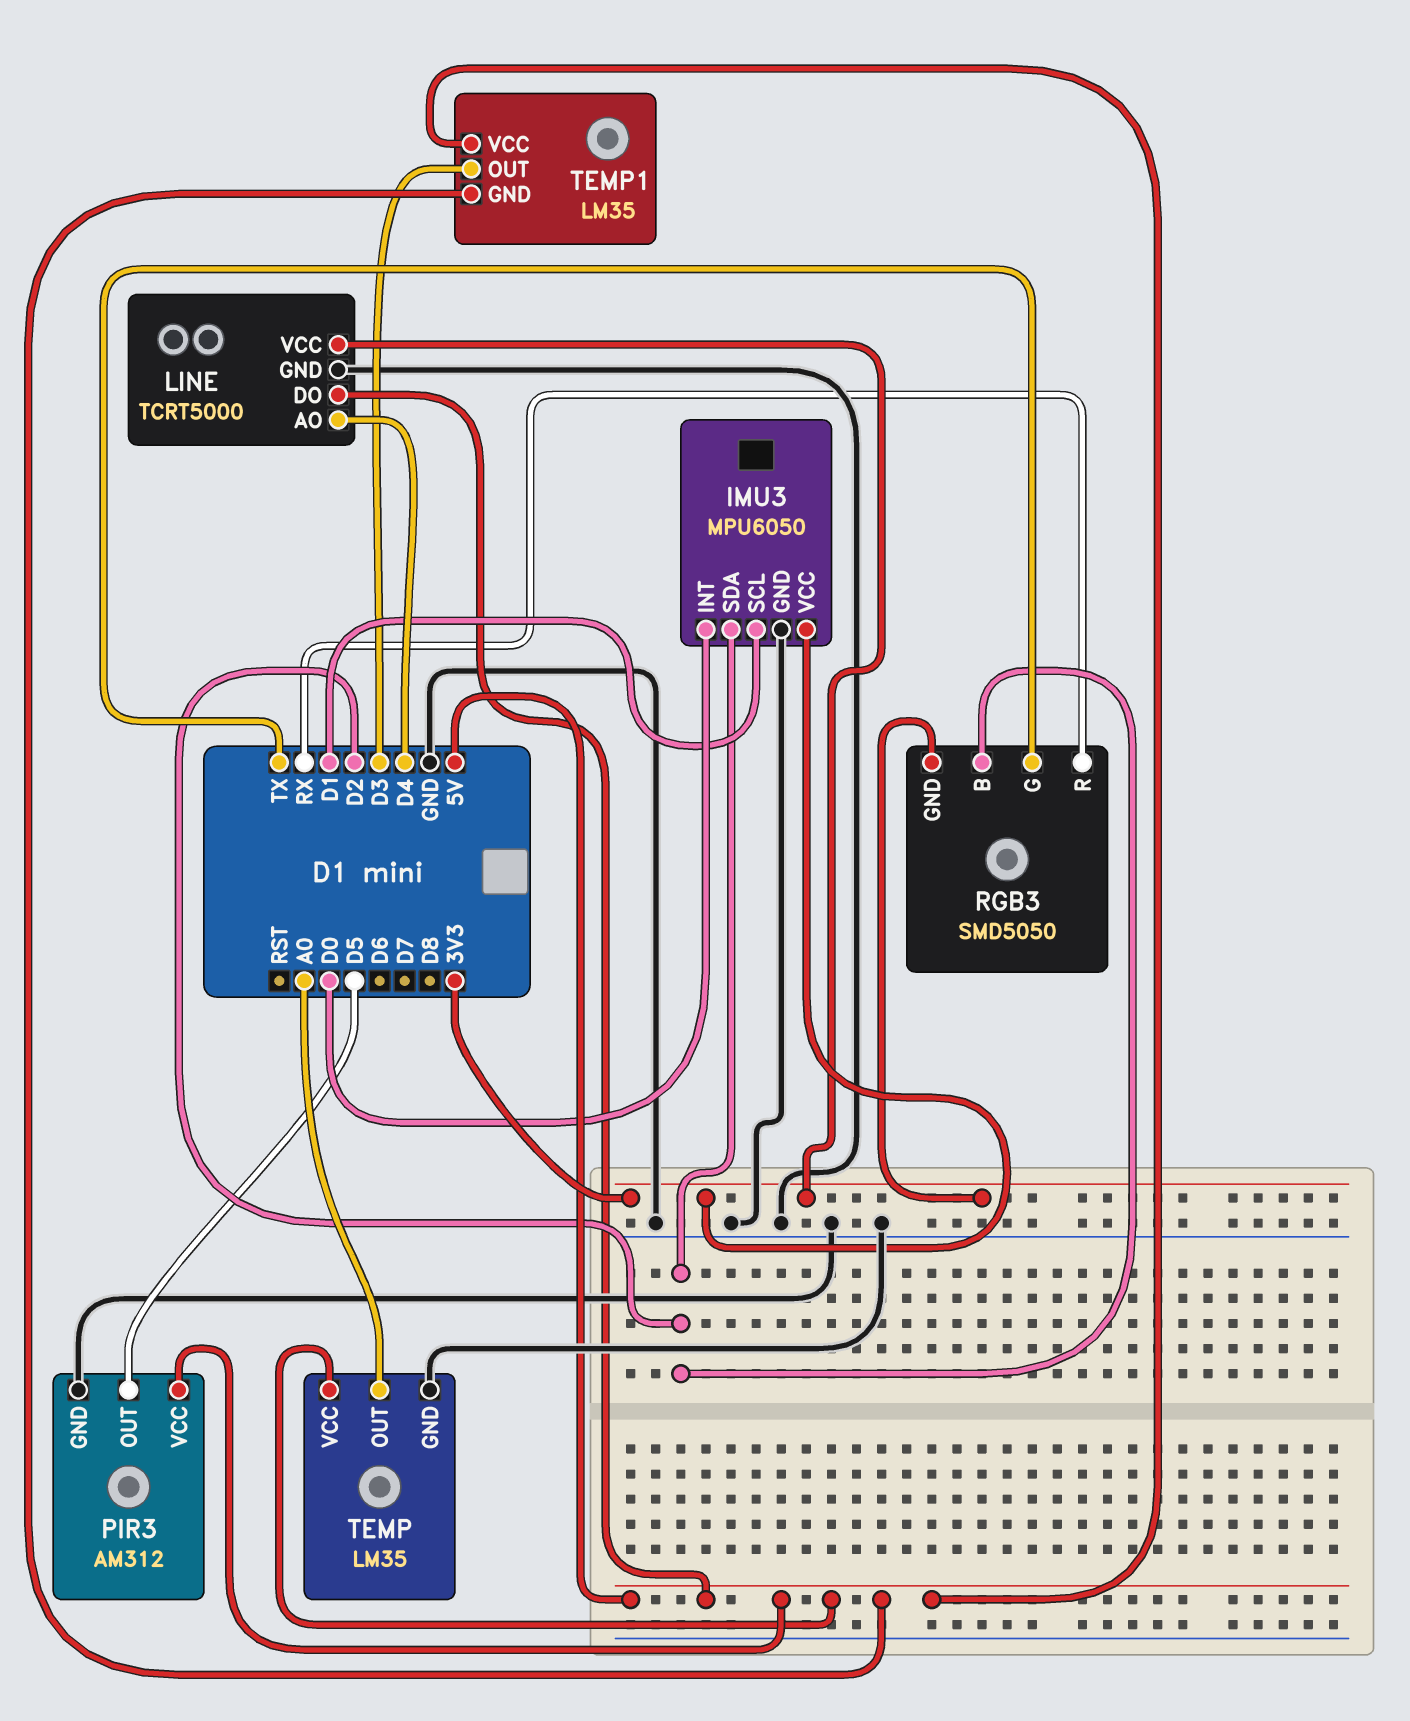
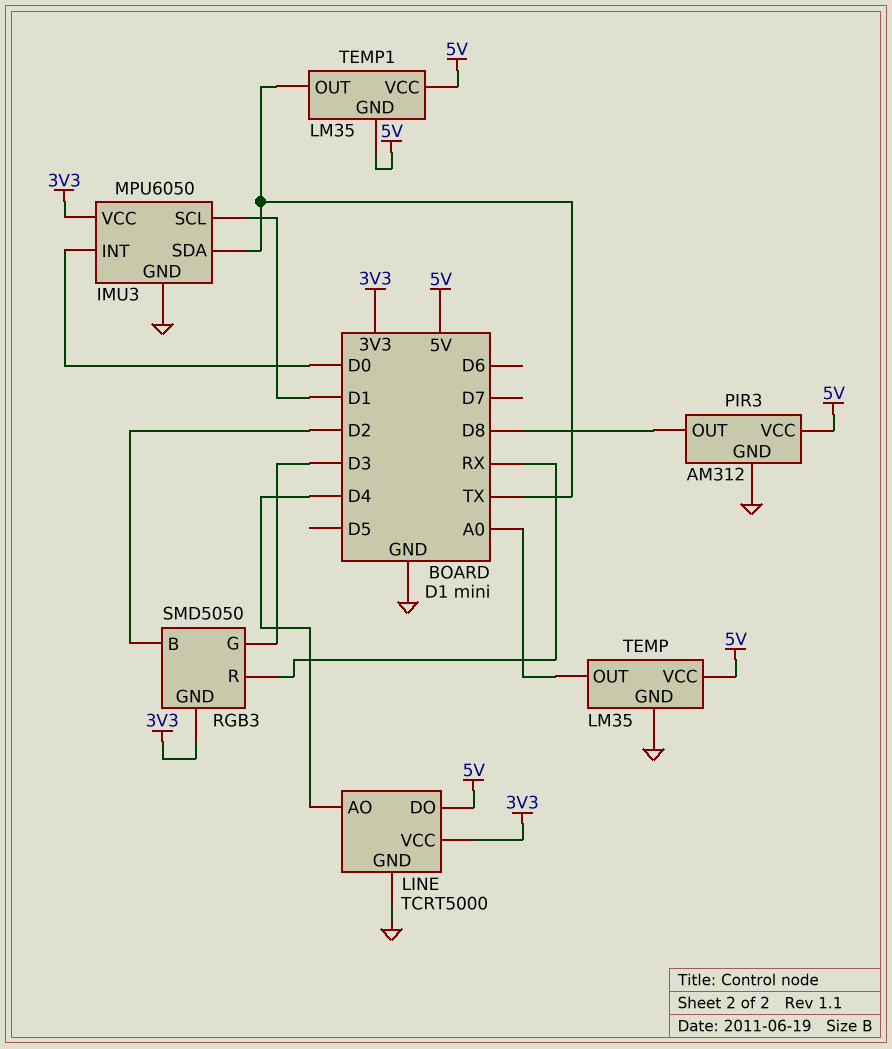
IMU3 pin SDA: D2 -> TX
PIR3 pin OUT: D5 -> D8
RGB3 pin G: TX -> D3
TEMP1 pin OUT: D3 -> TX

